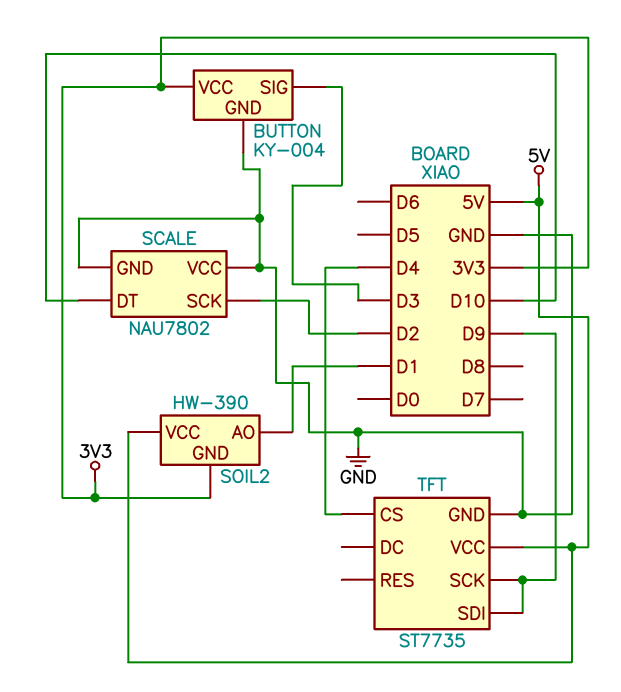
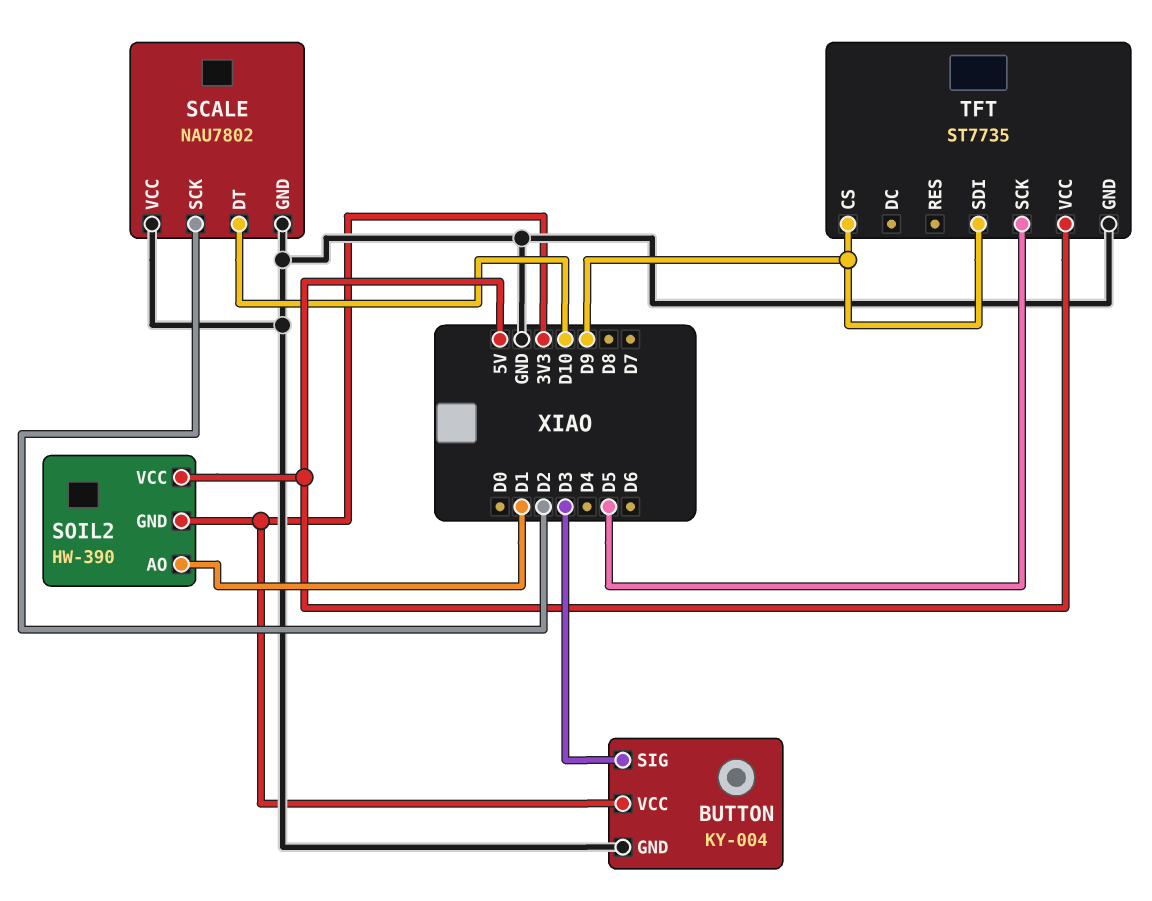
TFT pin CS: D4 -> D9
TFT pin SCK: D9 -> D5

